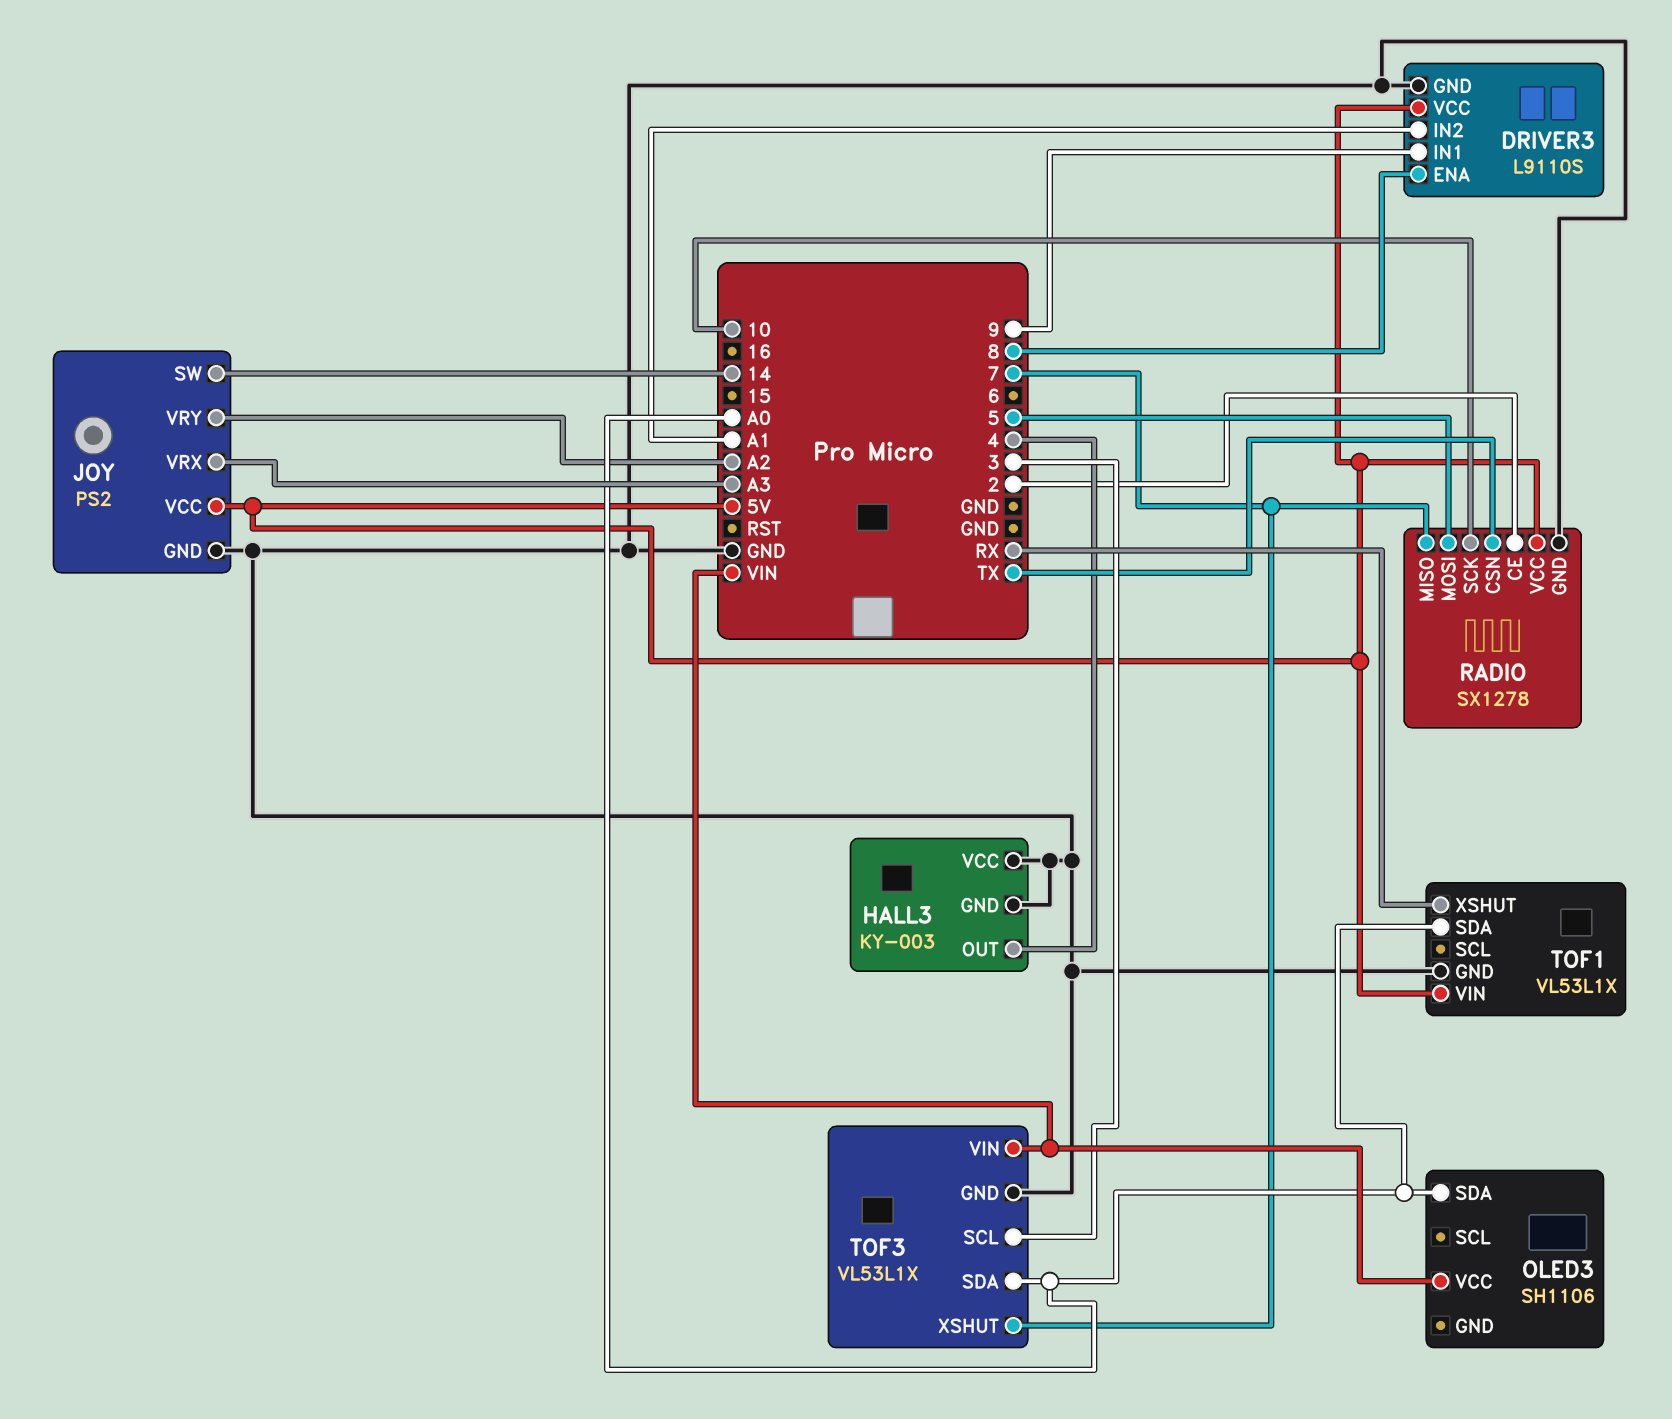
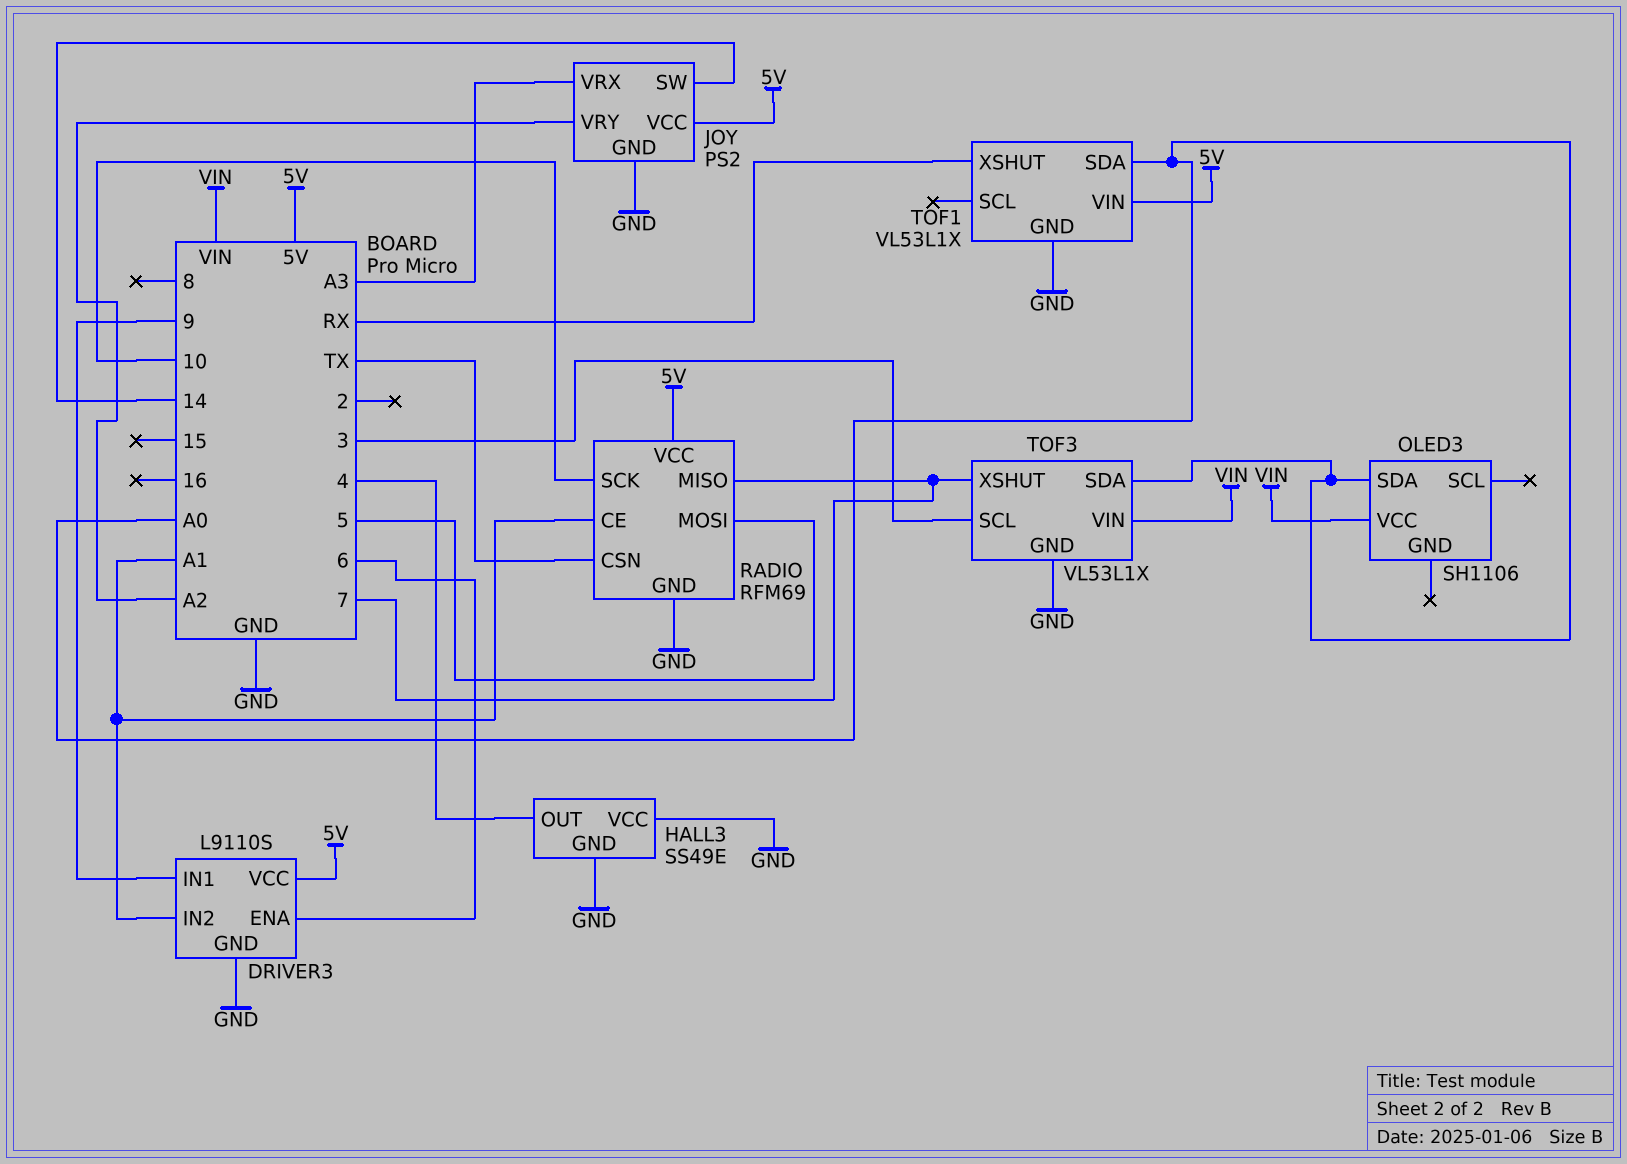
DRIVER3 pin ENA: 8 -> 6
HALL3: KY-003 -> SS49E
RADIO: SX1278 -> RFM69
RADIO pin CE: 2 -> A1

